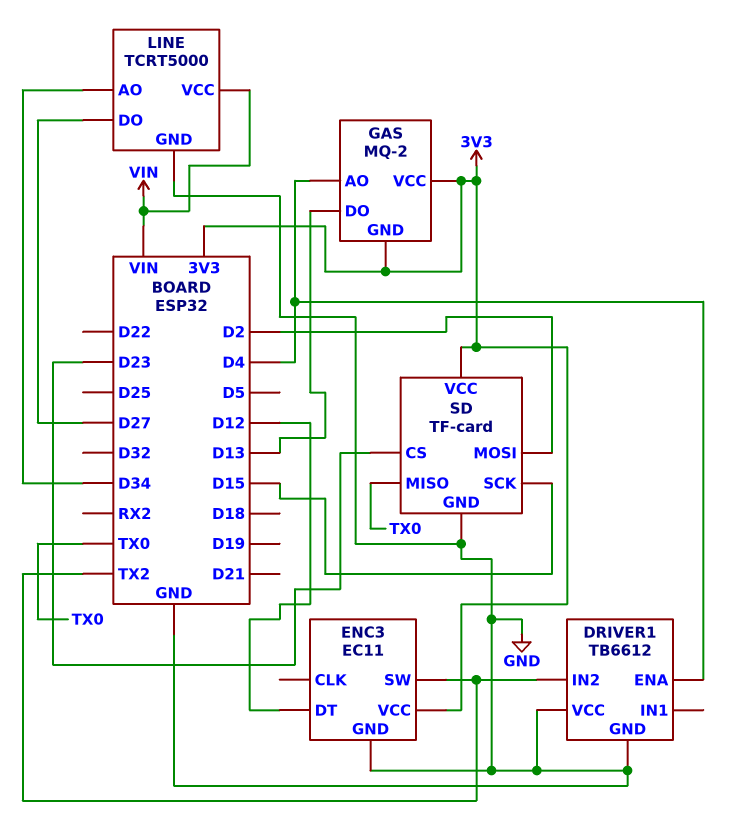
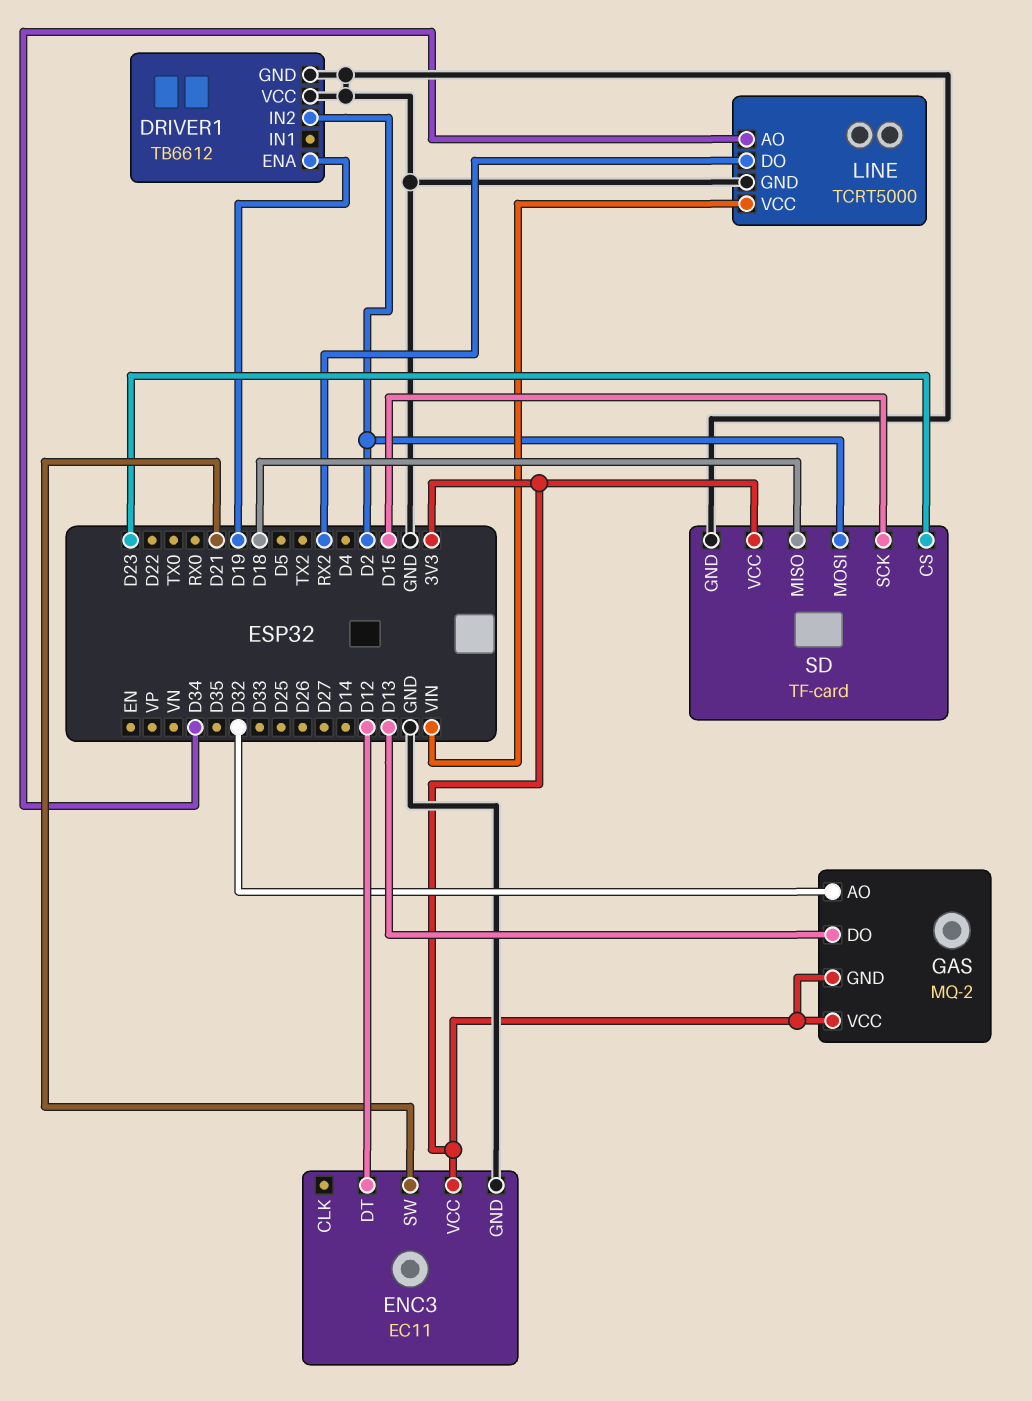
DRIVER1 pin ENA: D4 -> D19
DRIVER1 pin IN2: TX2 -> D2
ENC3 pin SW: TX2 -> D21
GAS pin AO: D4 -> D32
LINE pin DO: D27 -> RX2
SD pin MISO: TX0 -> D18

